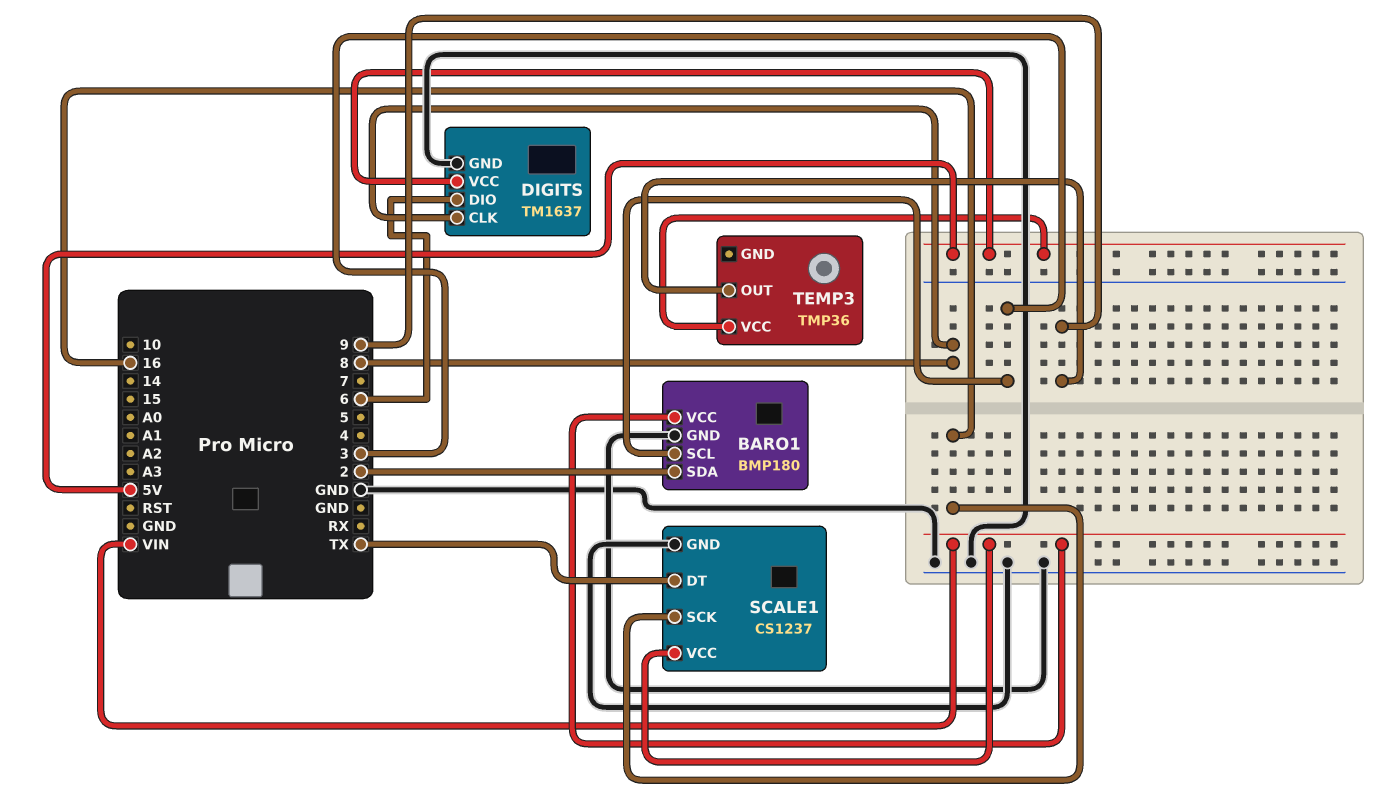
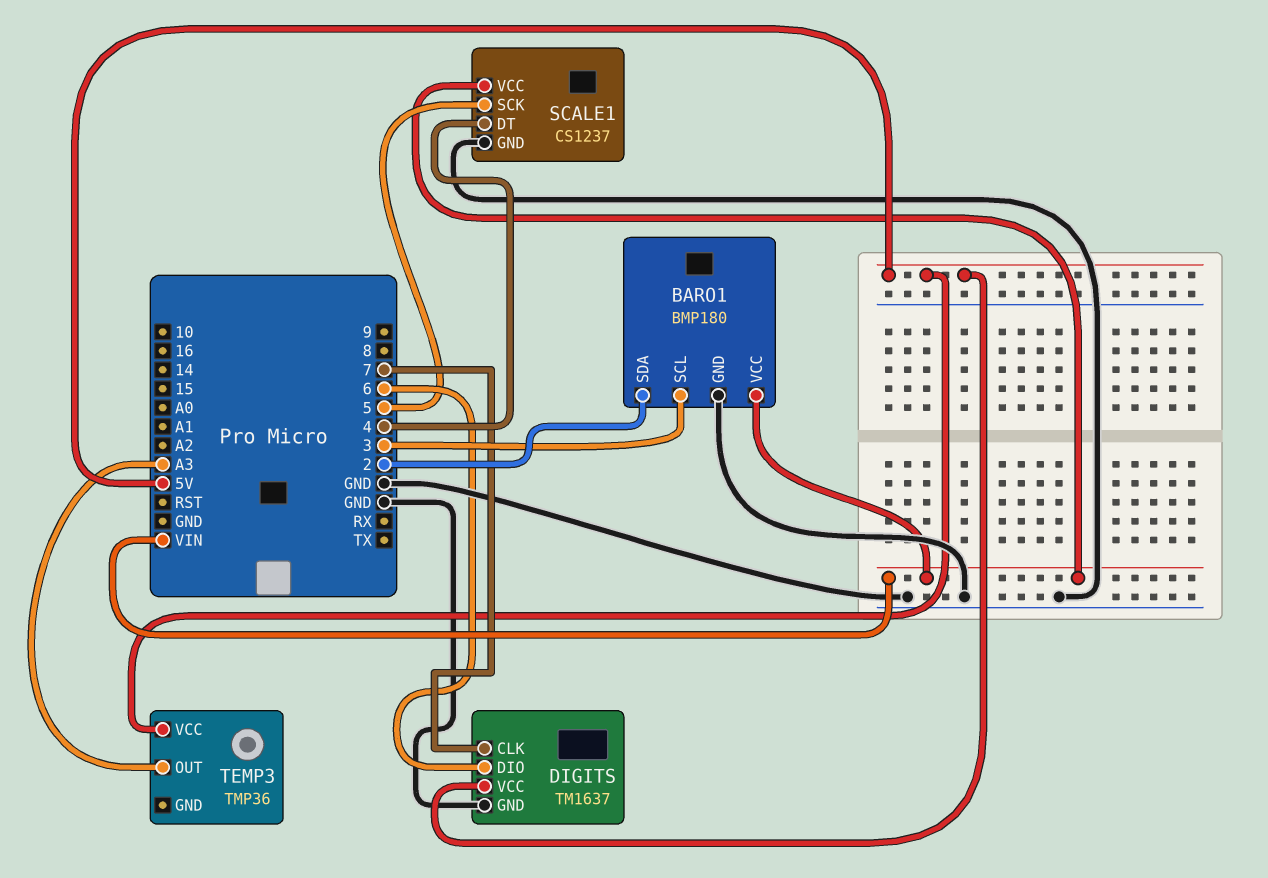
DIGITS pin CLK: 8 -> 7
SCALE1 pin DT: TX -> 4
SCALE1 pin SCK: 16 -> 5
TEMP3 pin OUT: 9 -> A3

